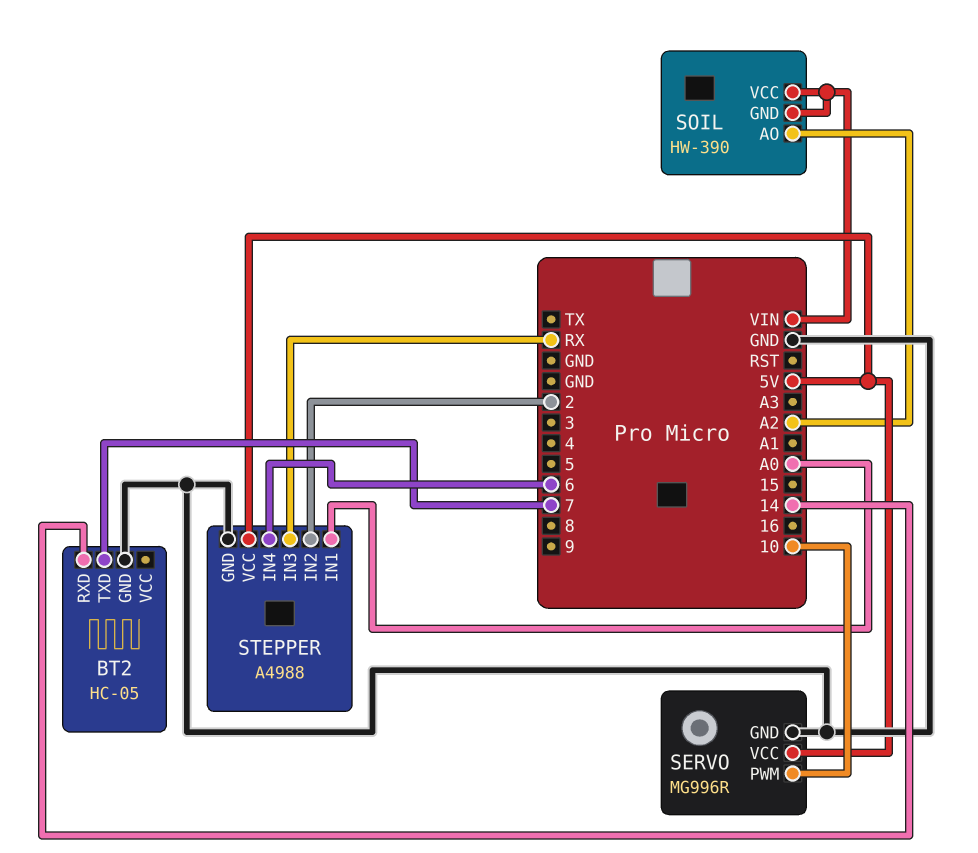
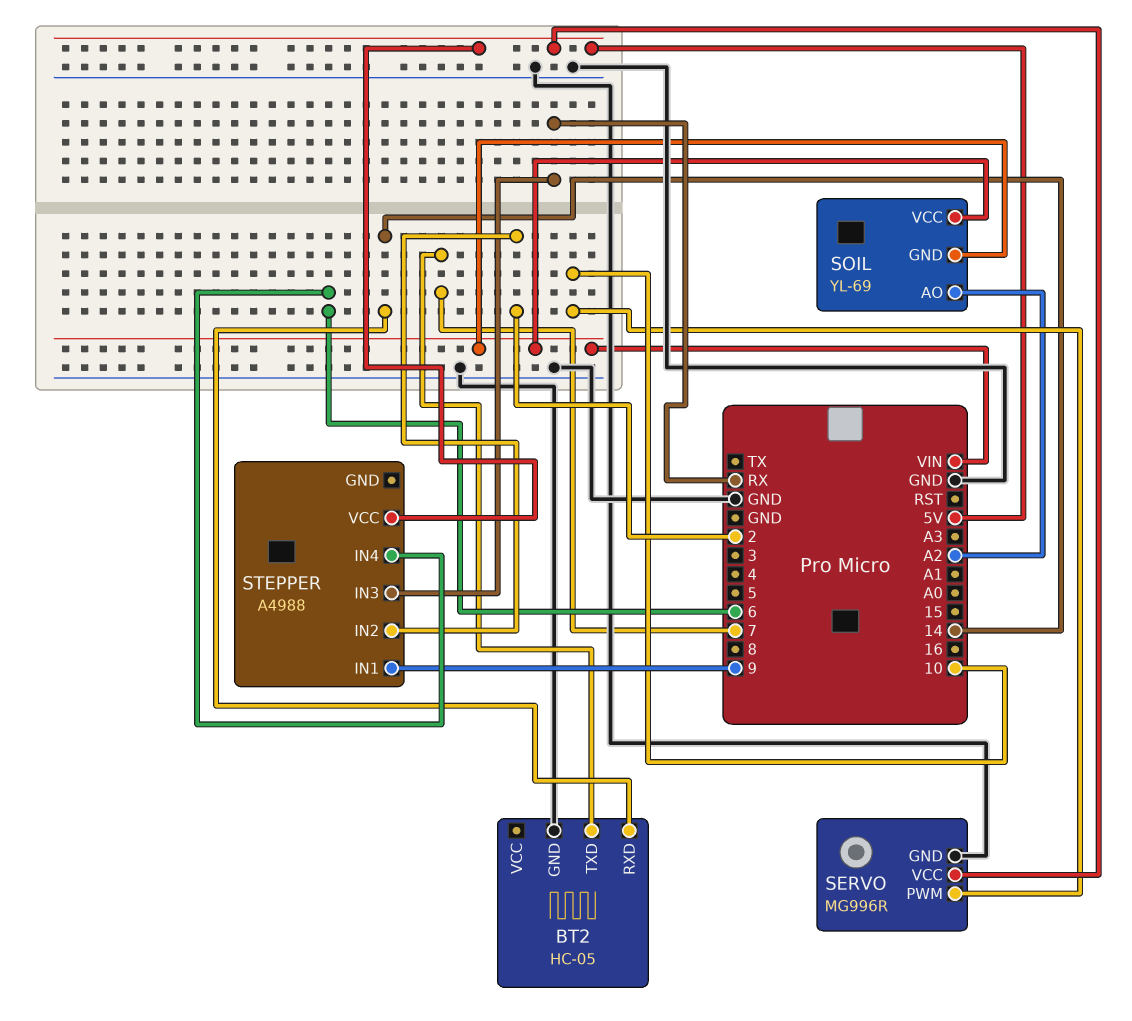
SOIL: HW-390 -> YL-69
STEPPER pin GND: GND -> none
STEPPER pin IN1: A0 -> 9

